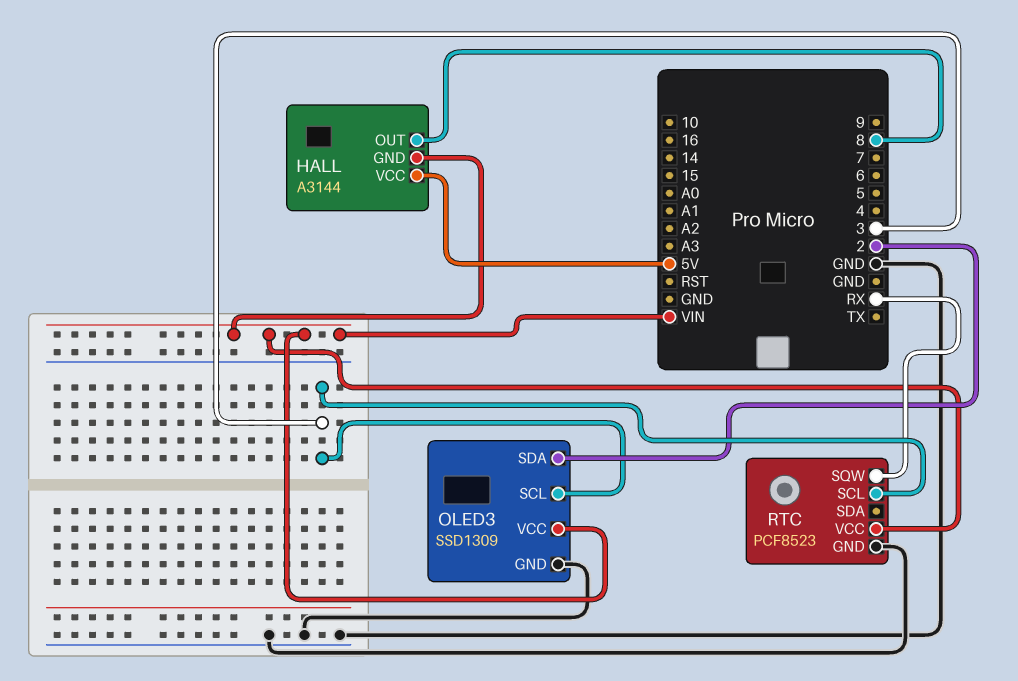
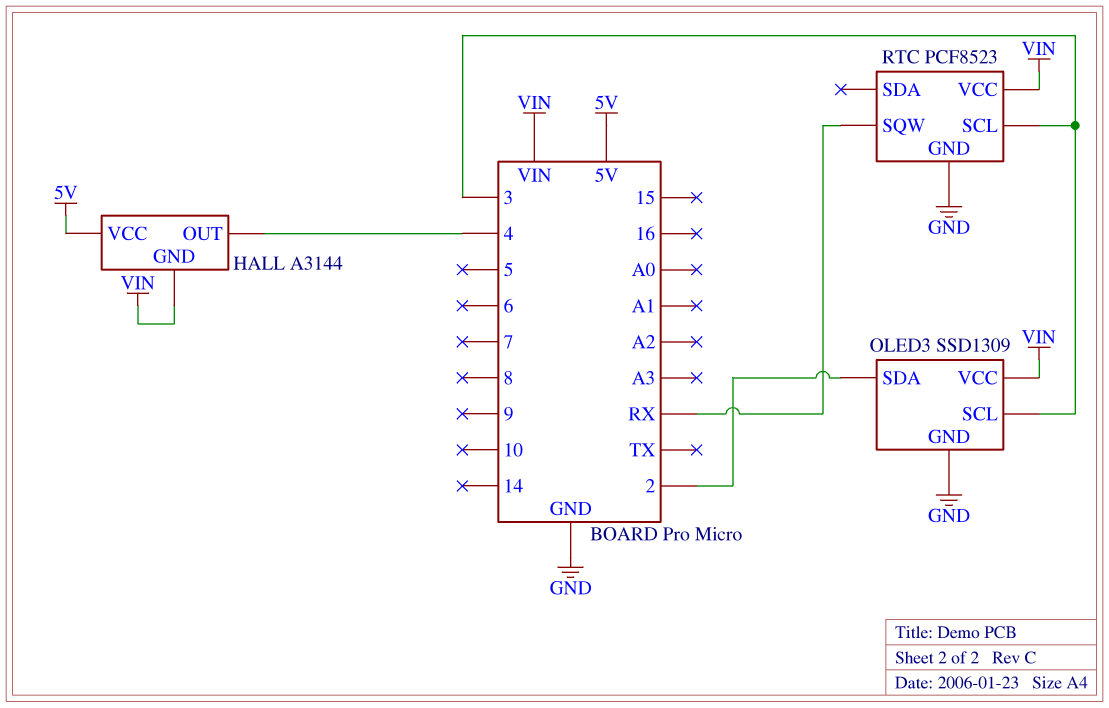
HALL pin OUT: 8 -> 4

